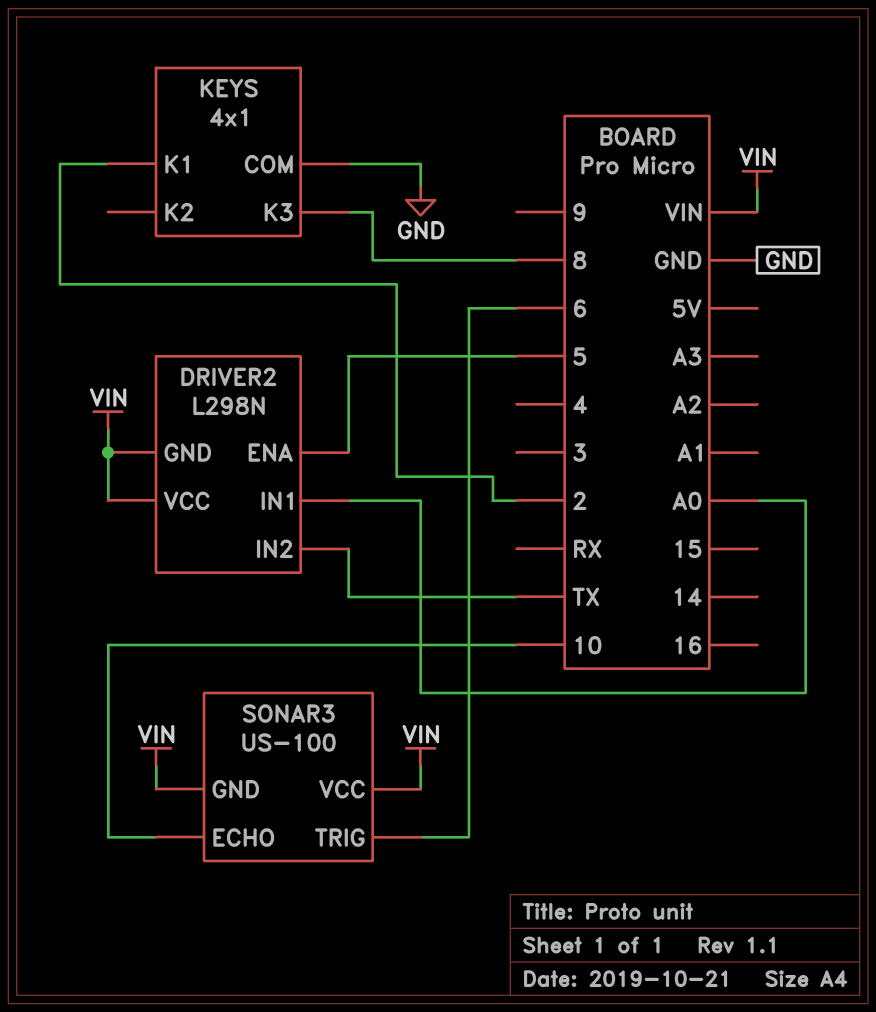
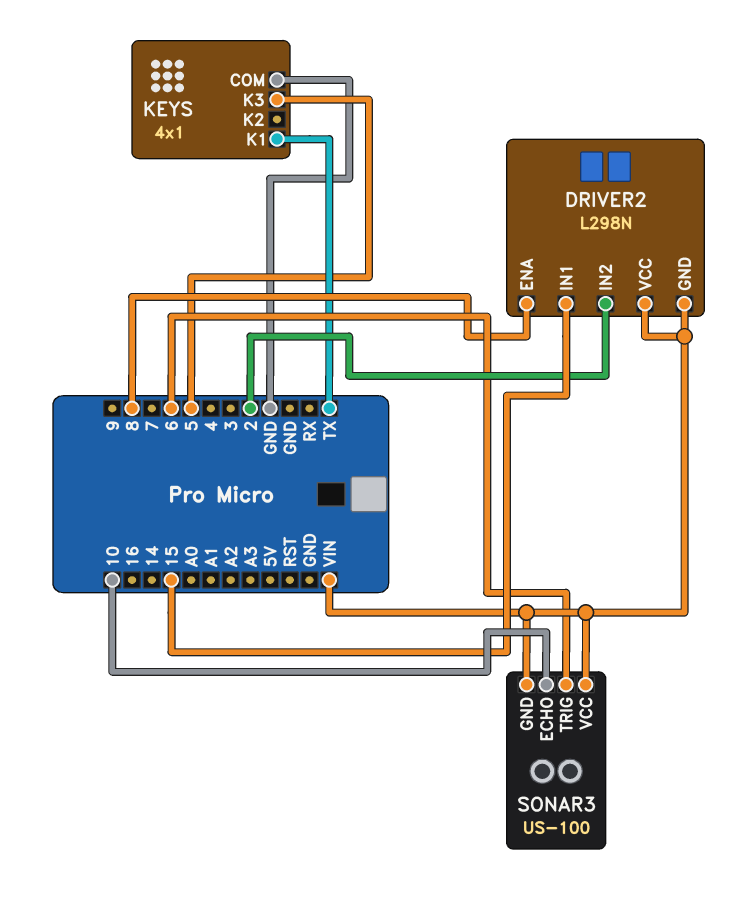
DRIVER2 pin ENA: 5 -> 8
DRIVER2 pin IN1: A0 -> 15
DRIVER2 pin IN2: TX -> 2
KEYS pin K1: 2 -> TX
KEYS pin K3: 8 -> 5

